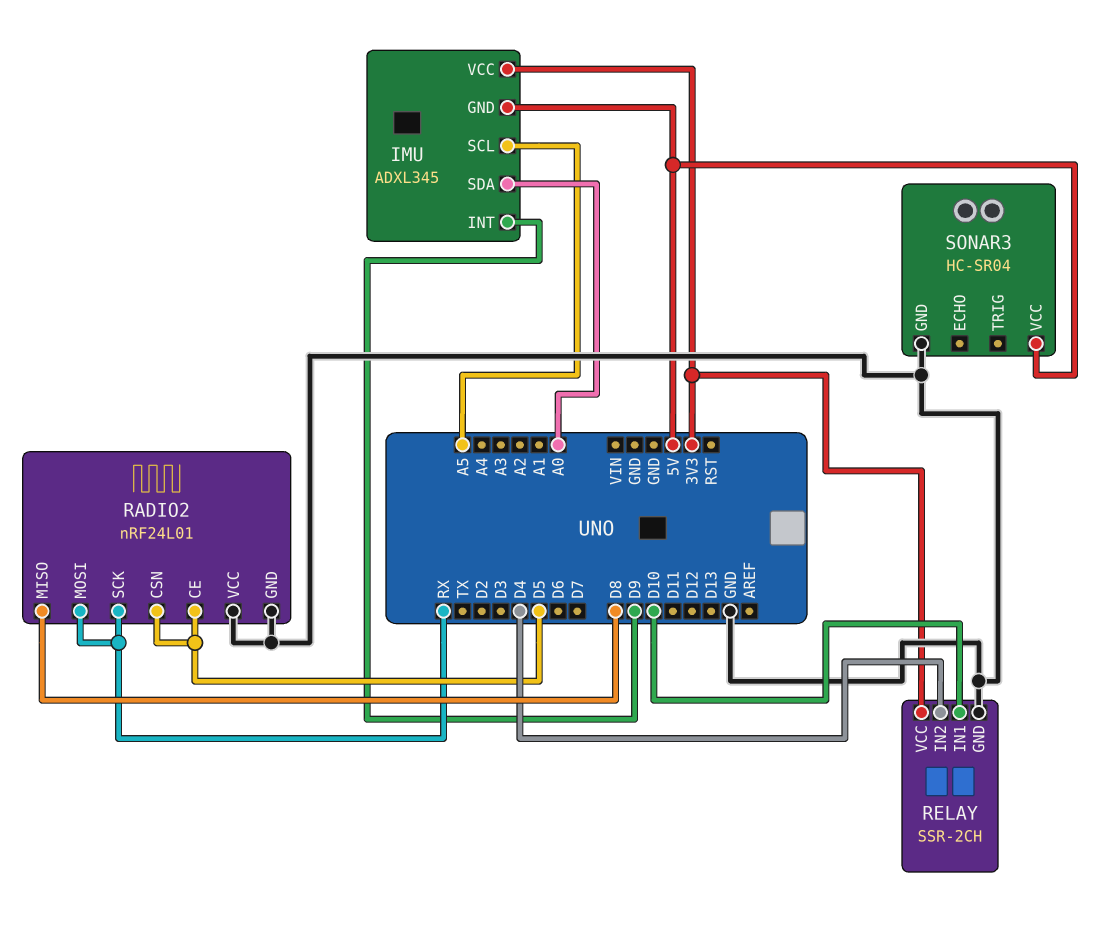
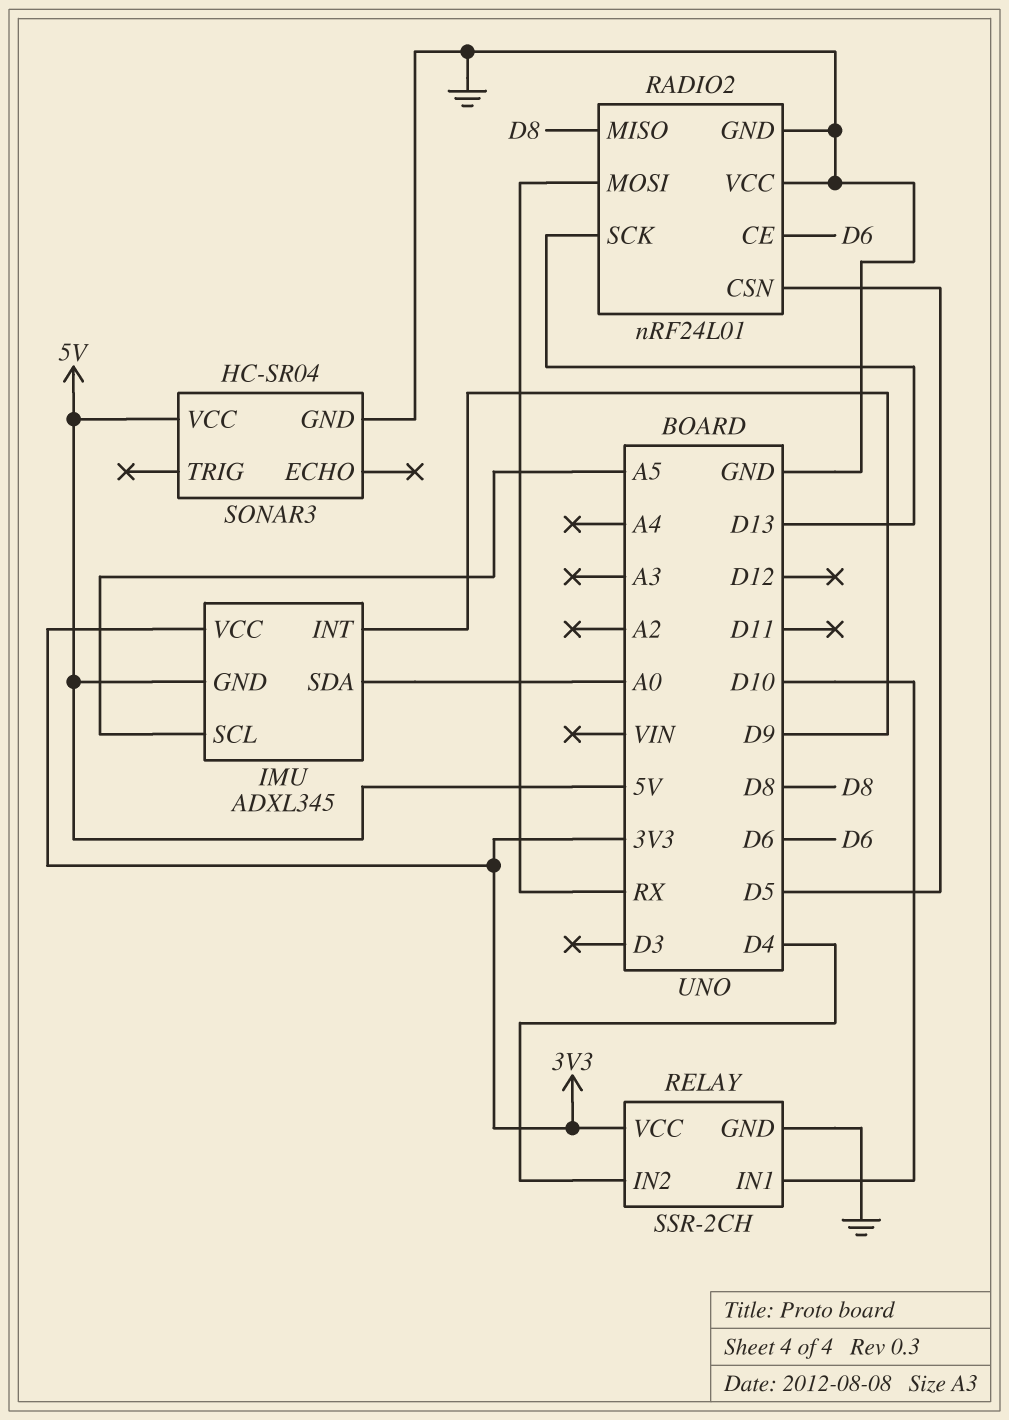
RADIO2 pin CE: D5 -> D6
RADIO2 pin SCK: RX -> D13

